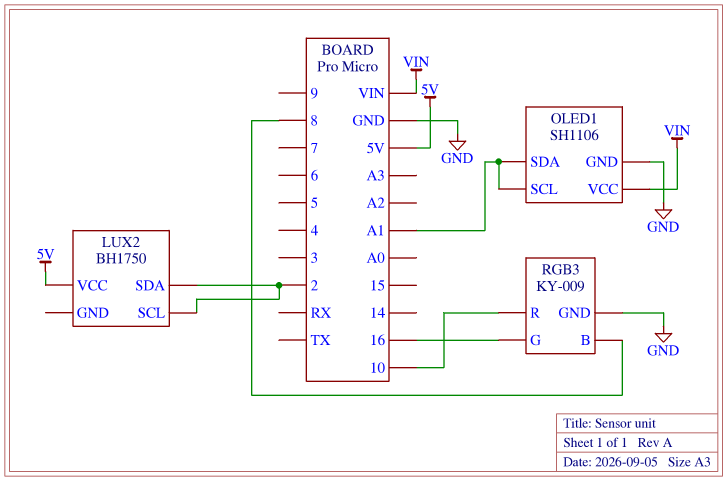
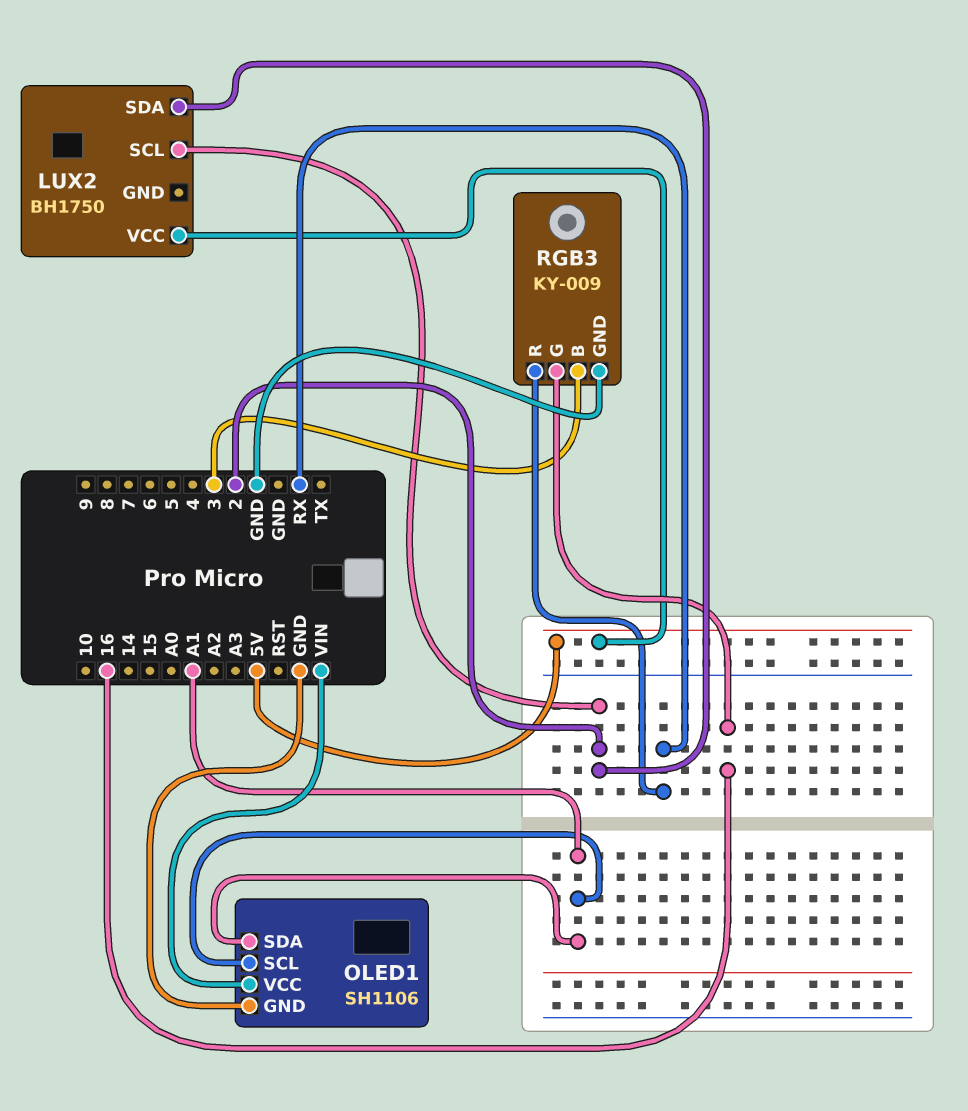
RGB3 pin B: 8 -> 3
RGB3 pin R: 10 -> RX

